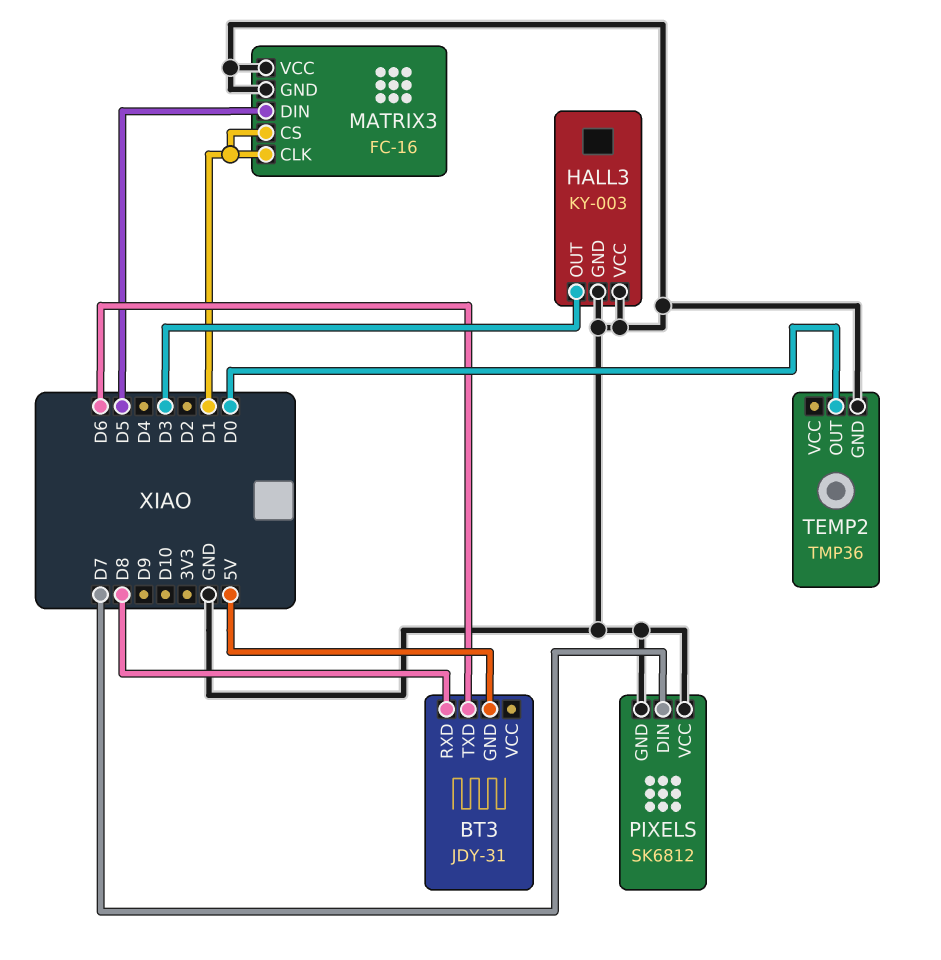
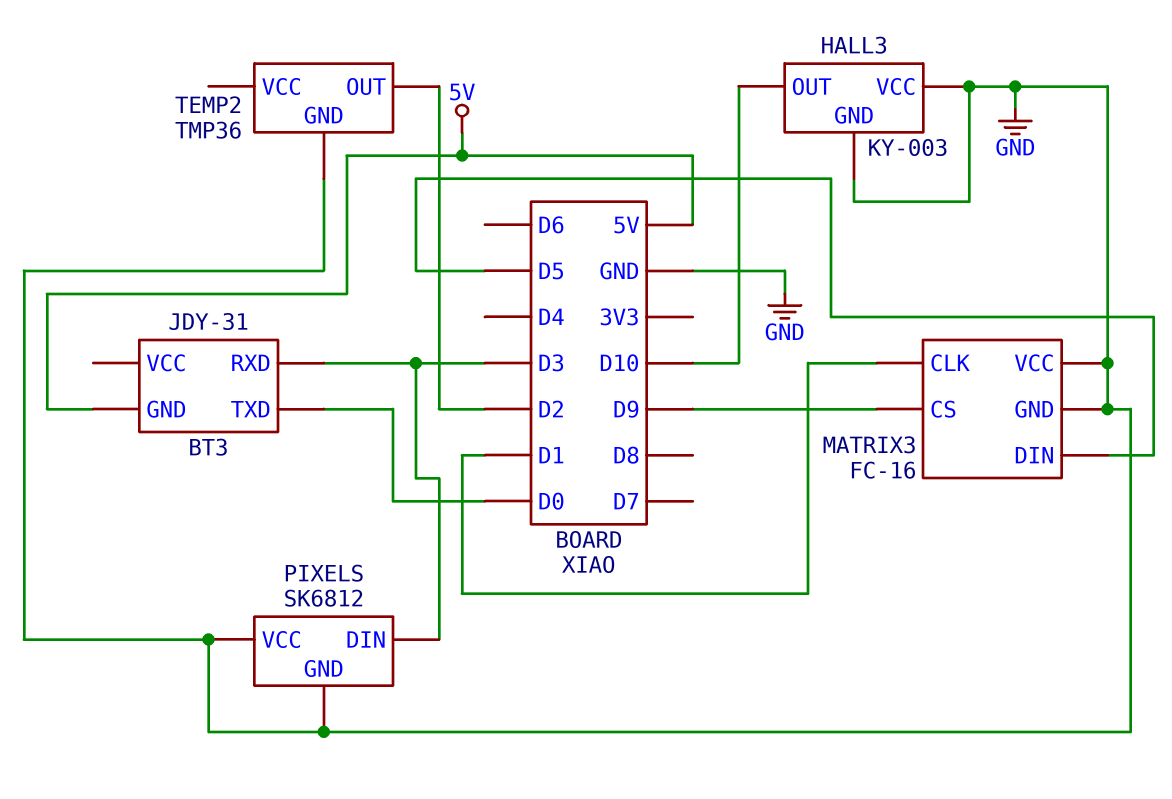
BT3 pin RXD: D8 -> D3
BT3 pin TXD: D6 -> D0
HALL3 pin OUT: D3 -> D10
MATRIX3 pin CS: D1 -> D9
PIXELS pin DIN: D7 -> D3
TEMP2 pin OUT: D0 -> D2

